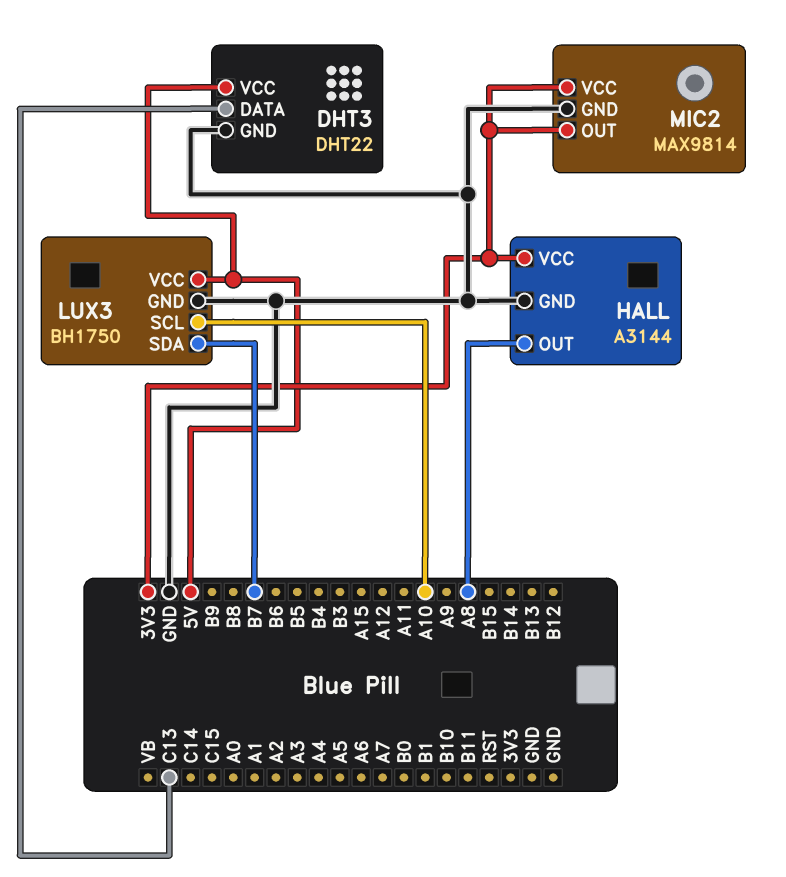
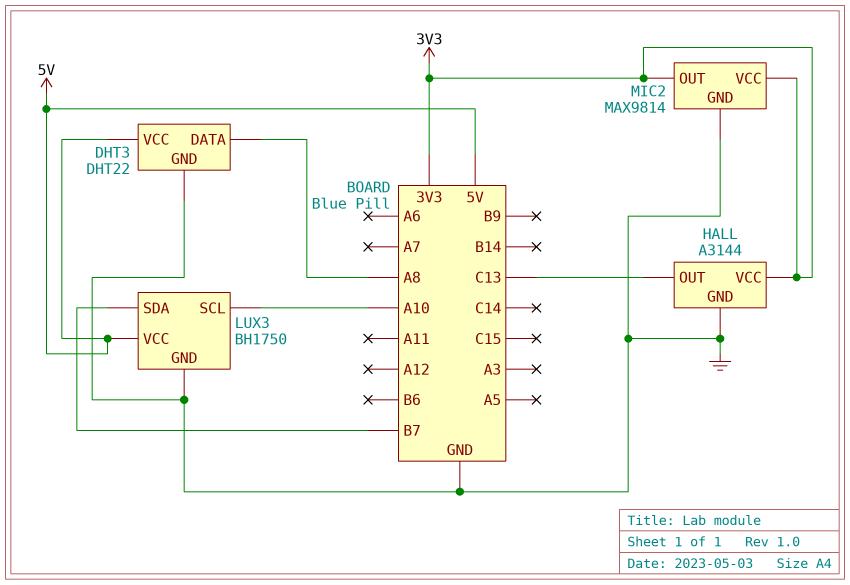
DHT3 pin DATA: C13 -> A8
HALL pin OUT: A8 -> C13

